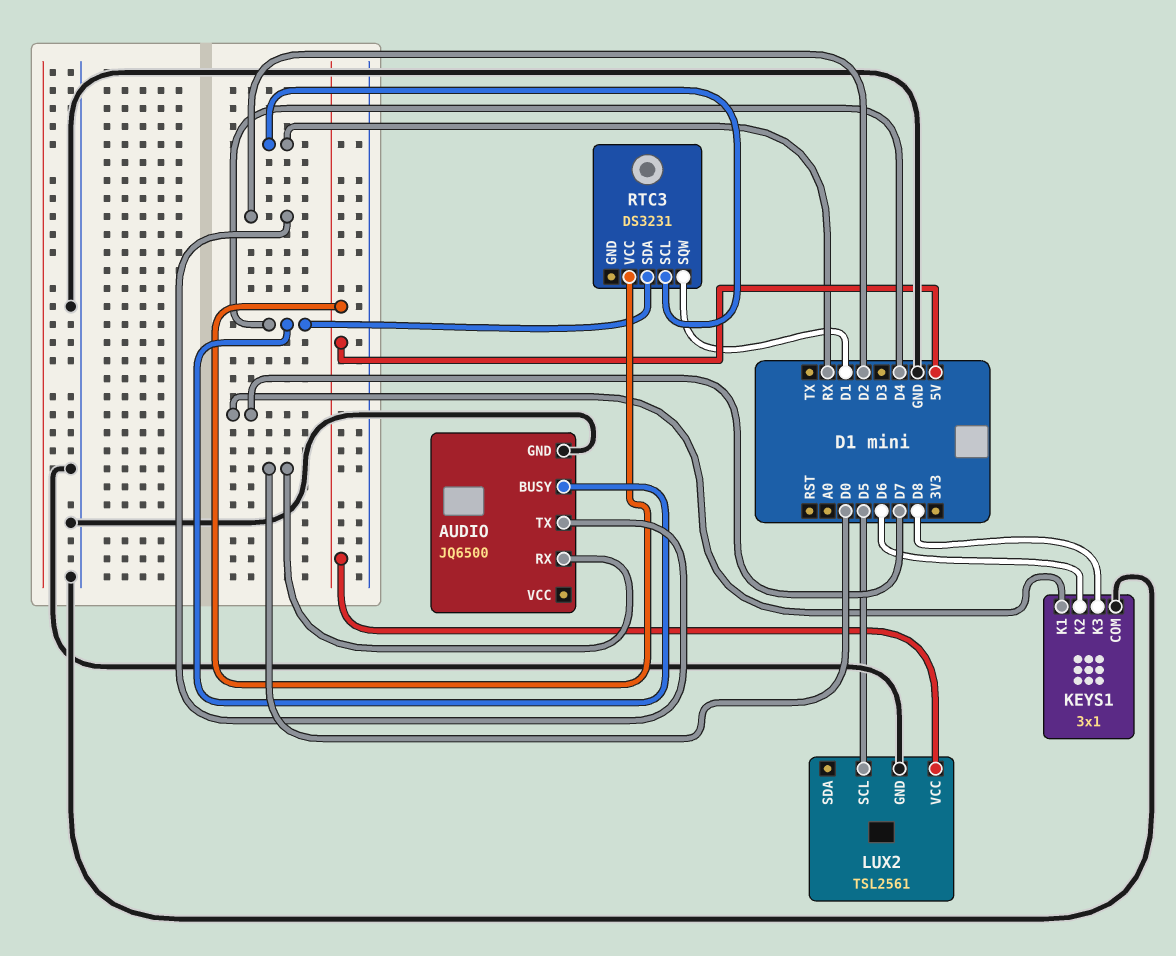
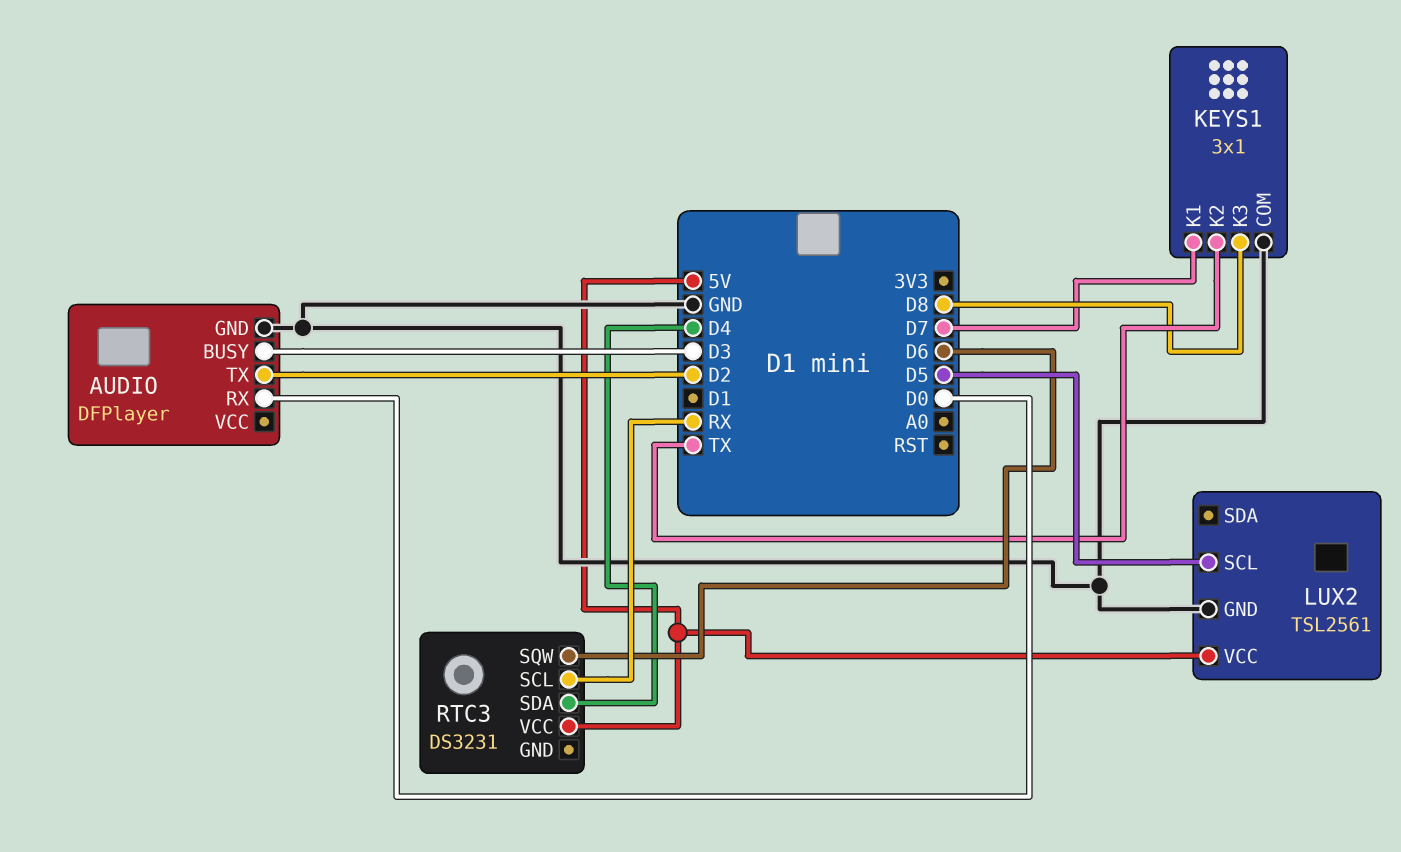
AUDIO: JQ6500 -> DFPlayer
AUDIO pin BUSY: D4 -> D3
KEYS1 pin K2: D6 -> TX
RTC3 pin SQW: D1 -> D6

